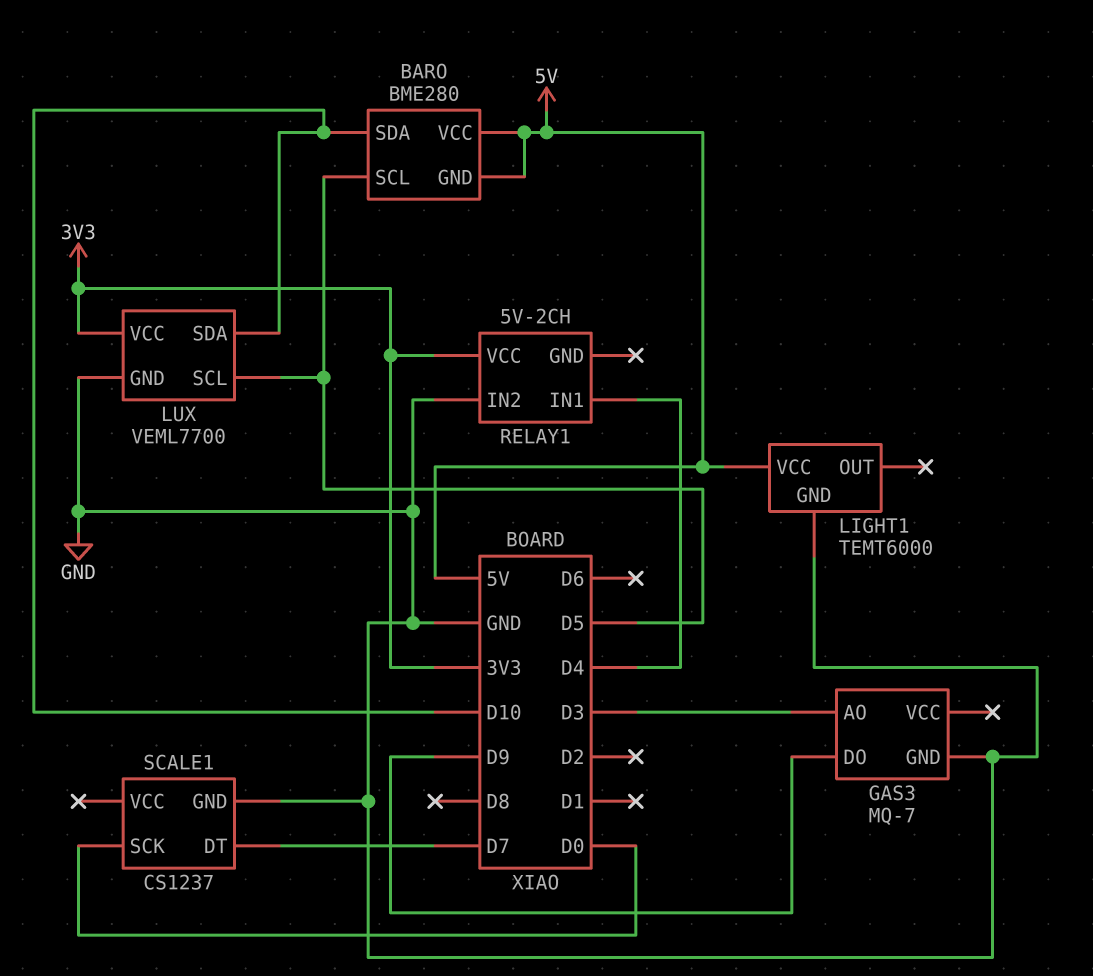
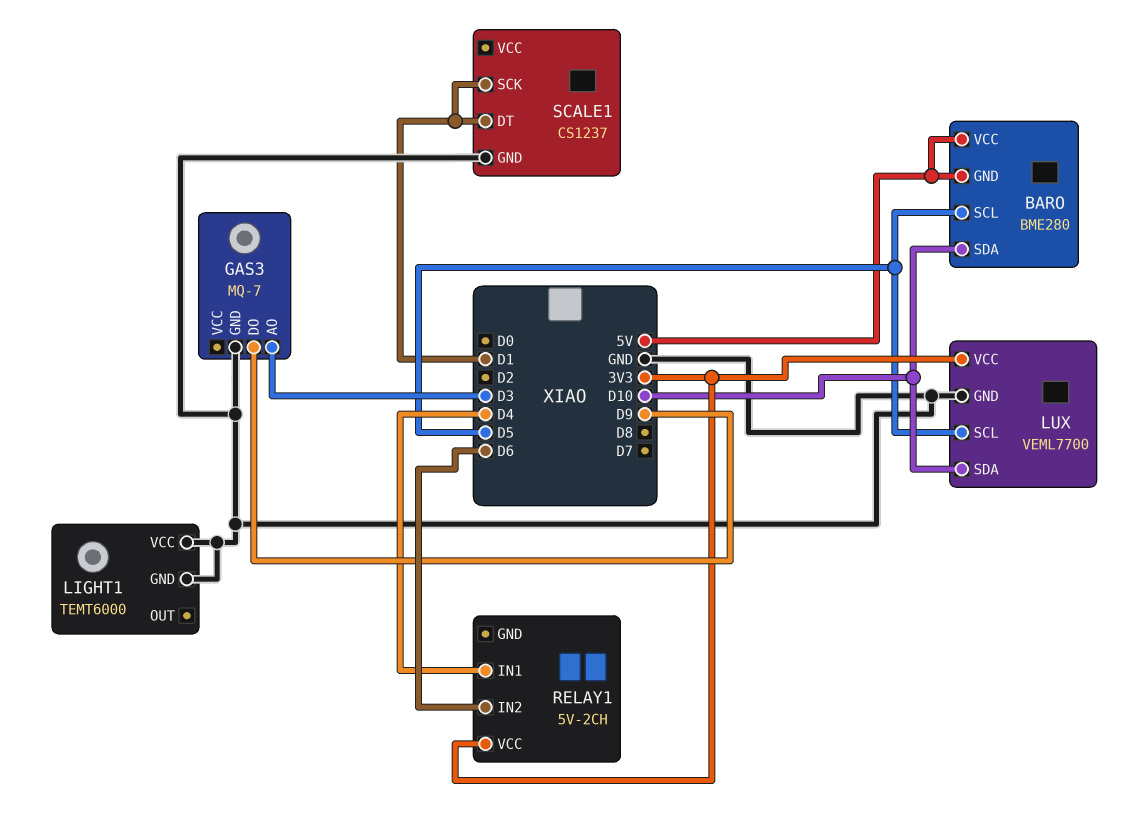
LIGHT1 pin VCC: 5V -> GND
RELAY1 pin IN2: GND -> D6
SCALE1 pin DT: D7 -> D1
SCALE1 pin SCK: D0 -> D1

